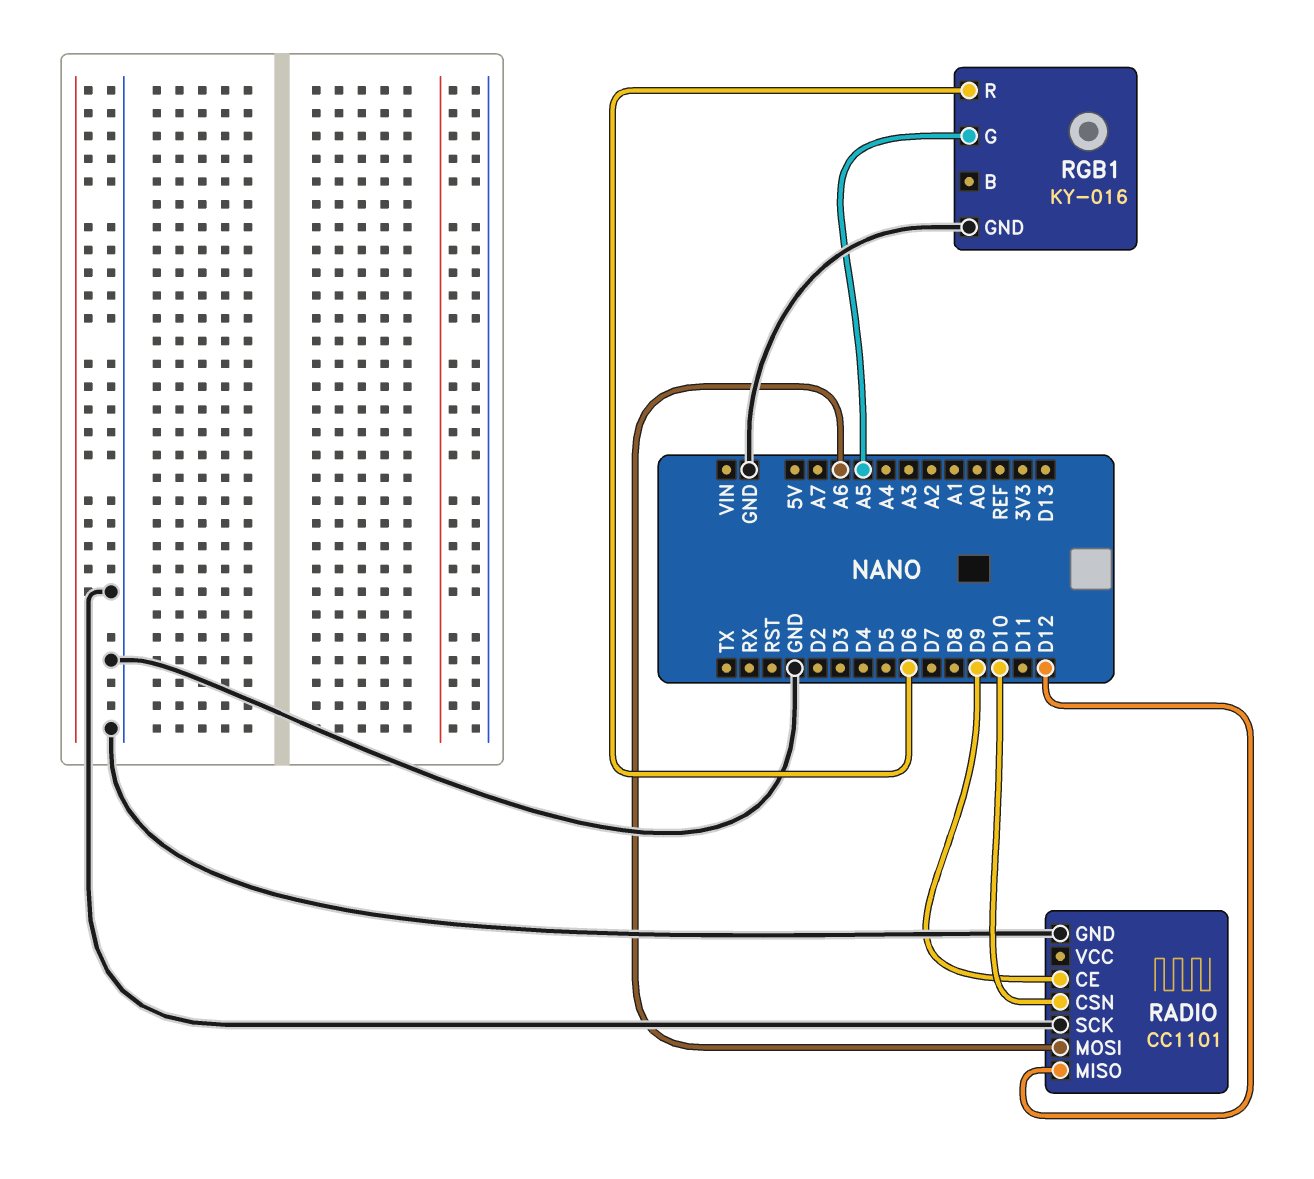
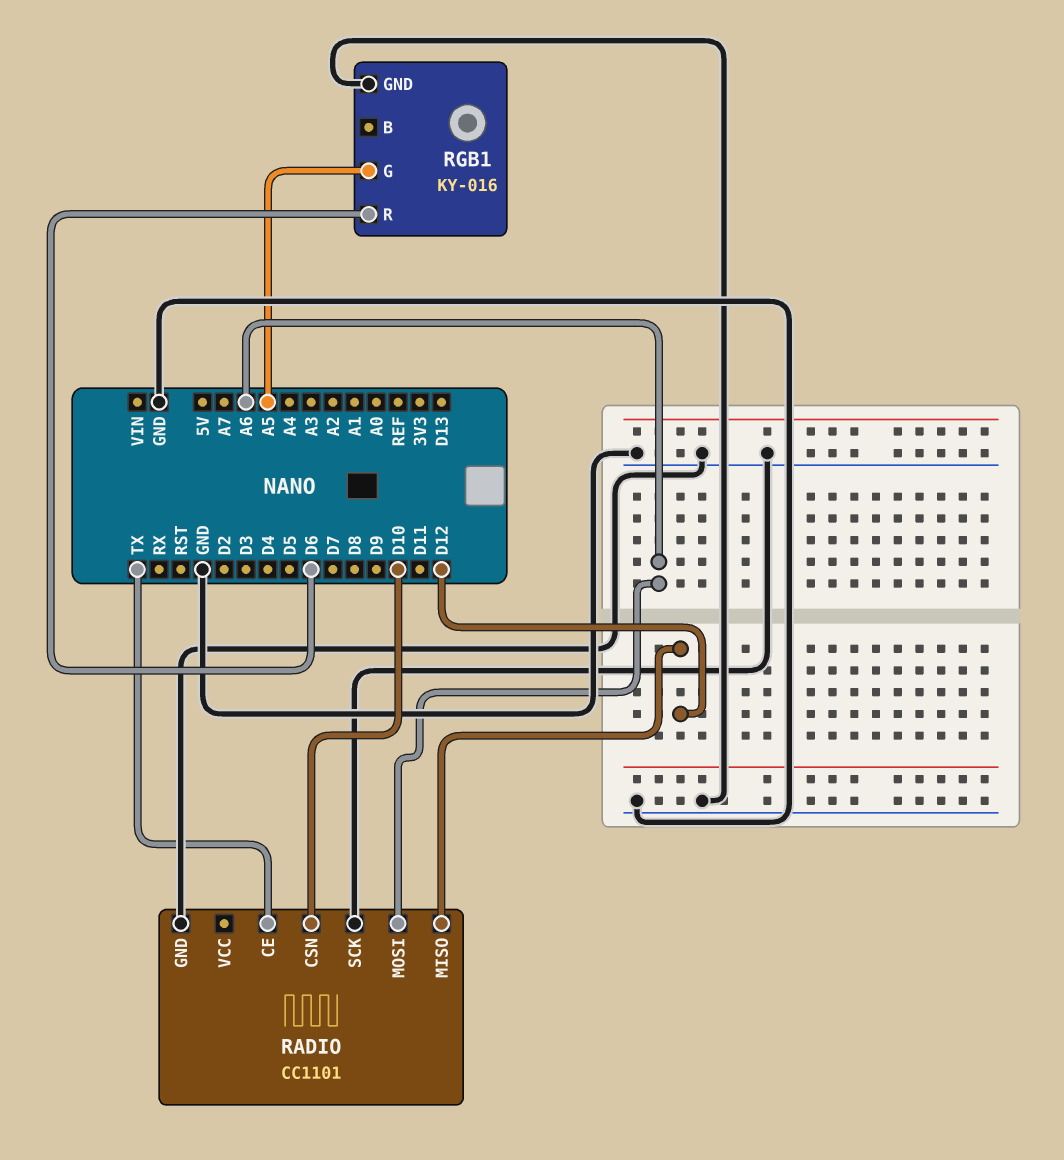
RADIO pin CE: D9 -> TX

